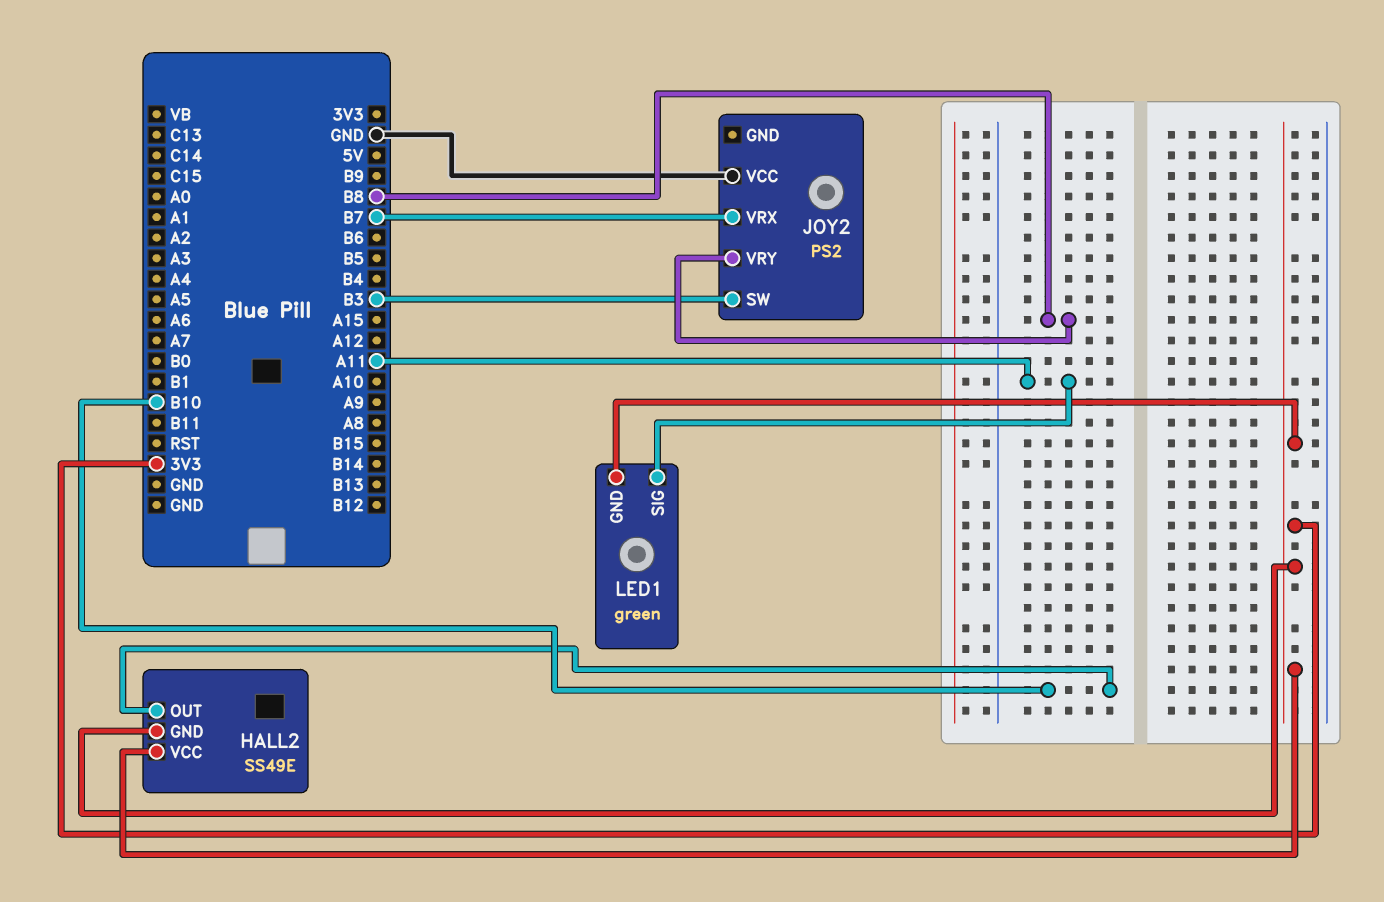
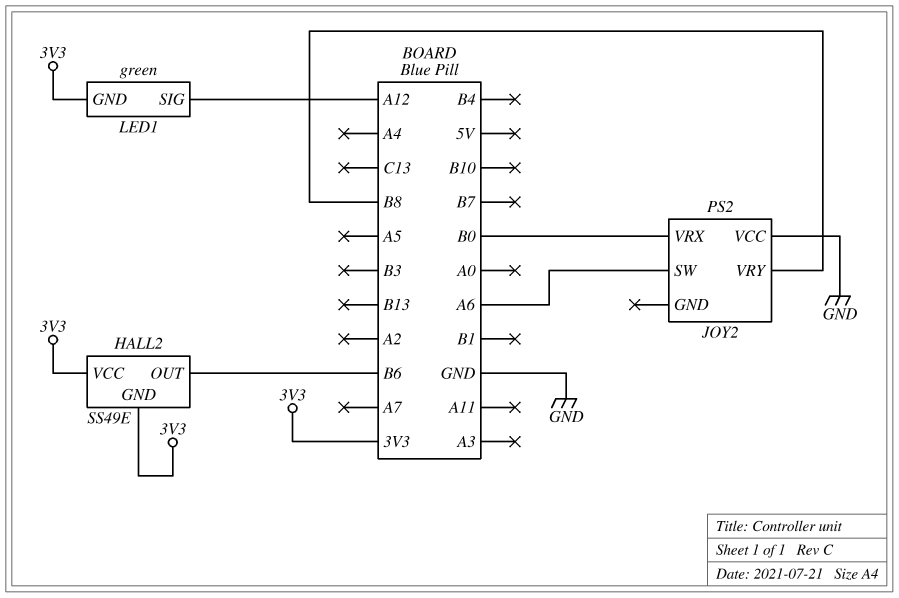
HALL2 pin OUT: B10 -> B6
JOY2 pin SW: B3 -> A6
JOY2 pin VRX: B7 -> B0
LED1 pin SIG: A11 -> A12

